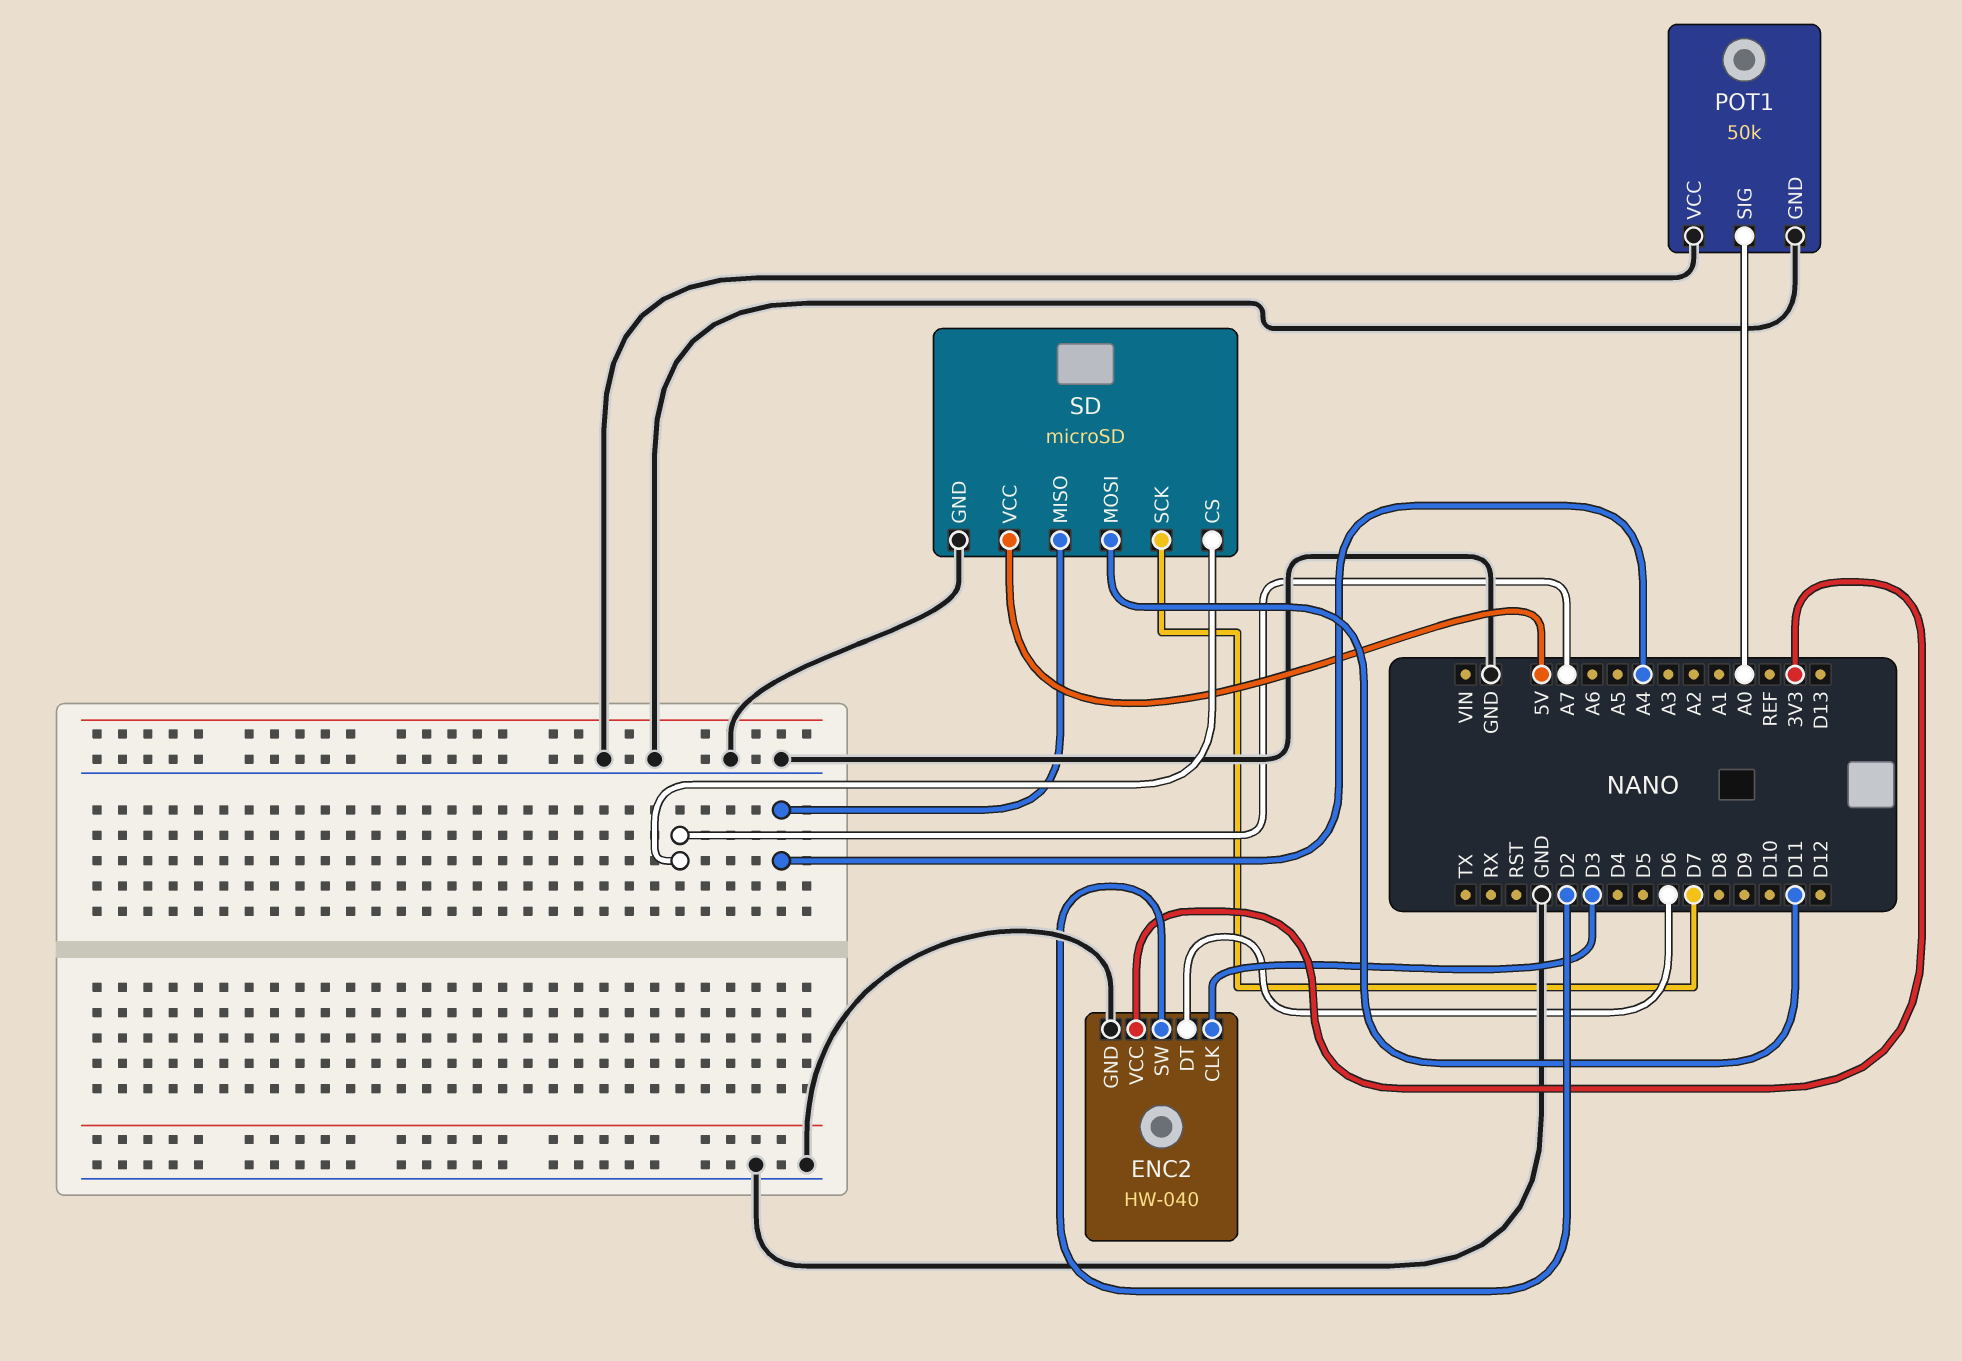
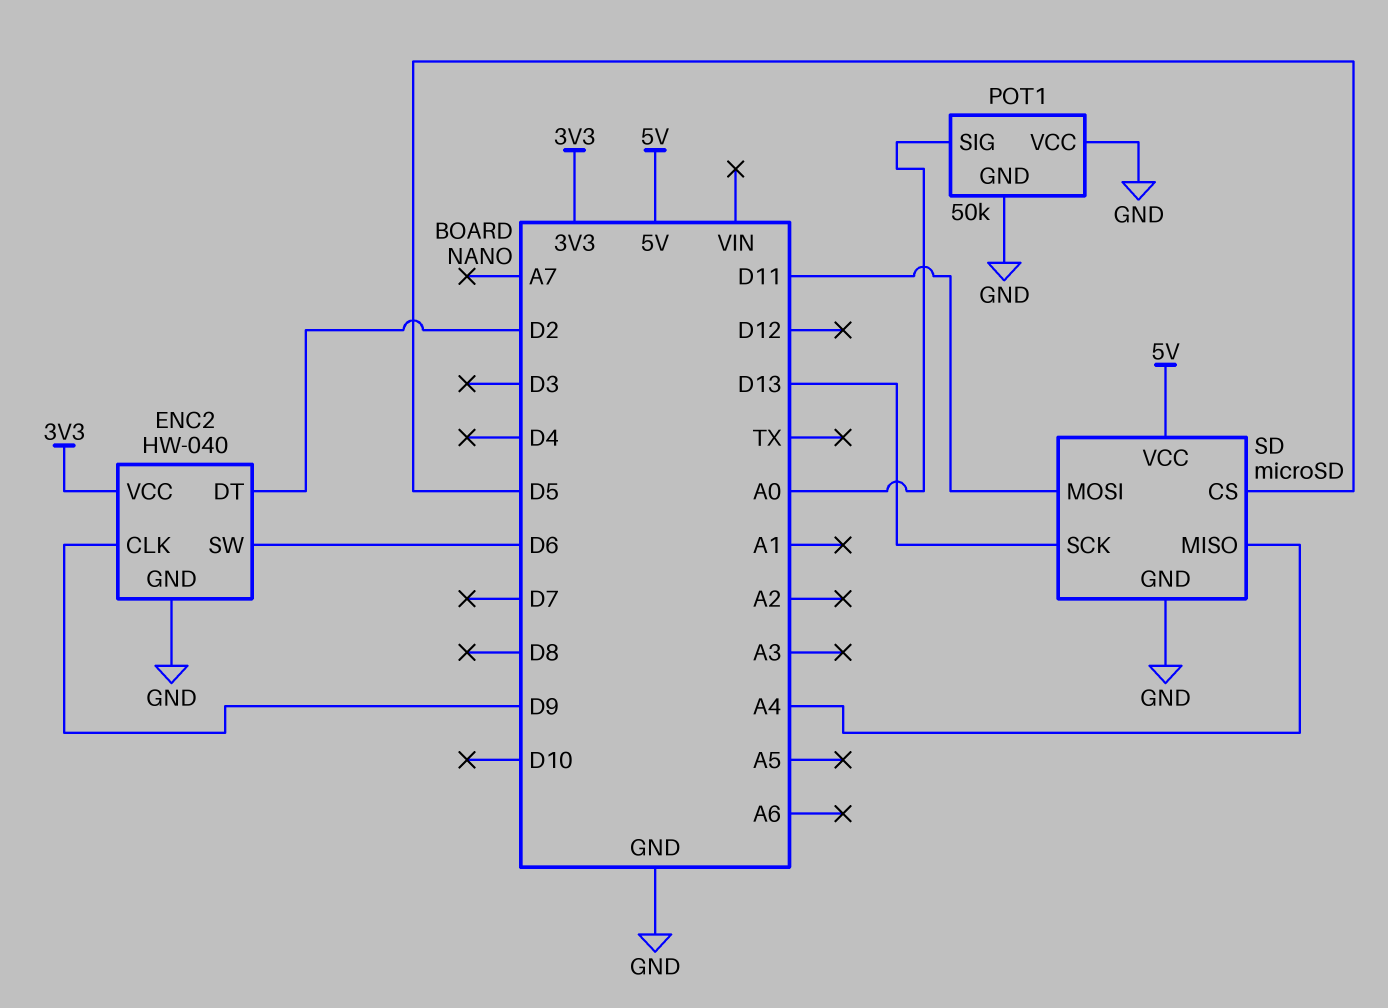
ENC2 pin CLK: D3 -> D9
ENC2 pin DT: D6 -> D2
ENC2 pin SW: D2 -> D6
SD pin CS: A7 -> D5
SD pin SCK: D7 -> D13

